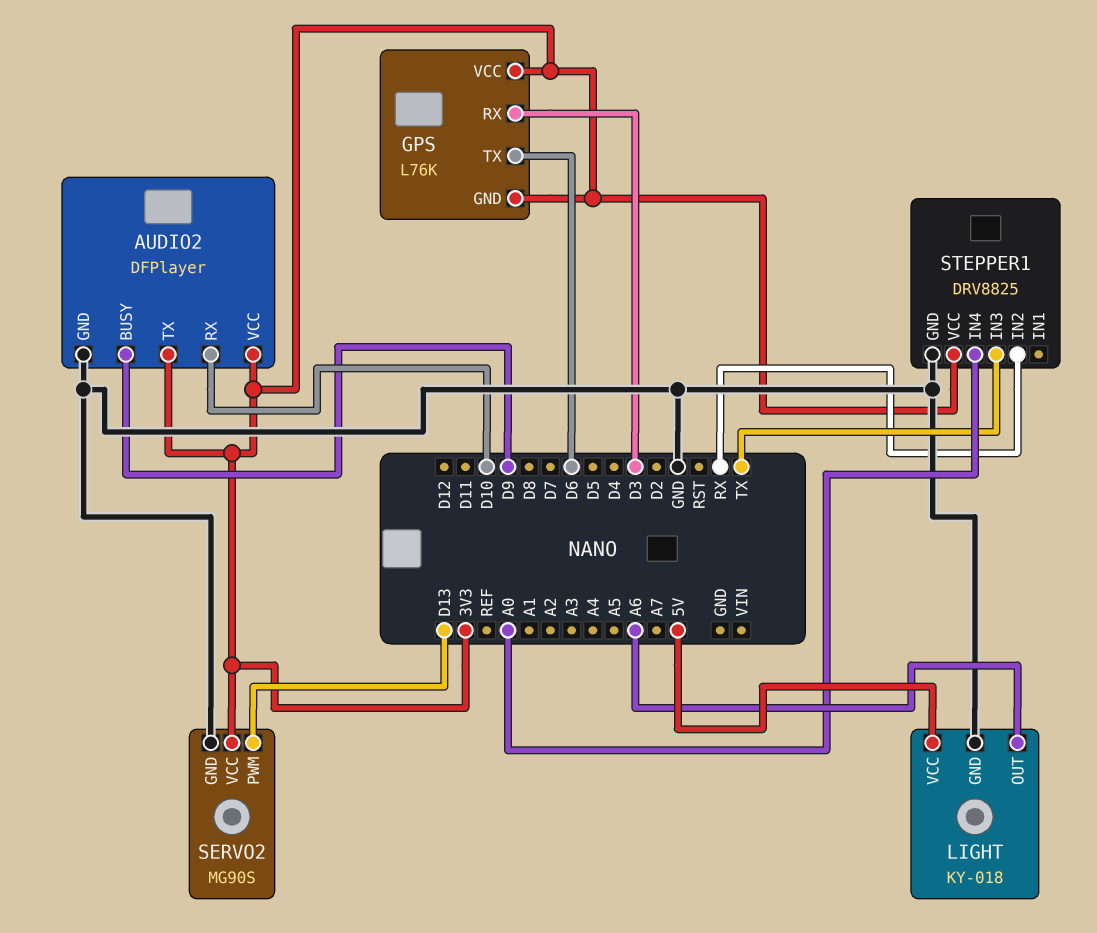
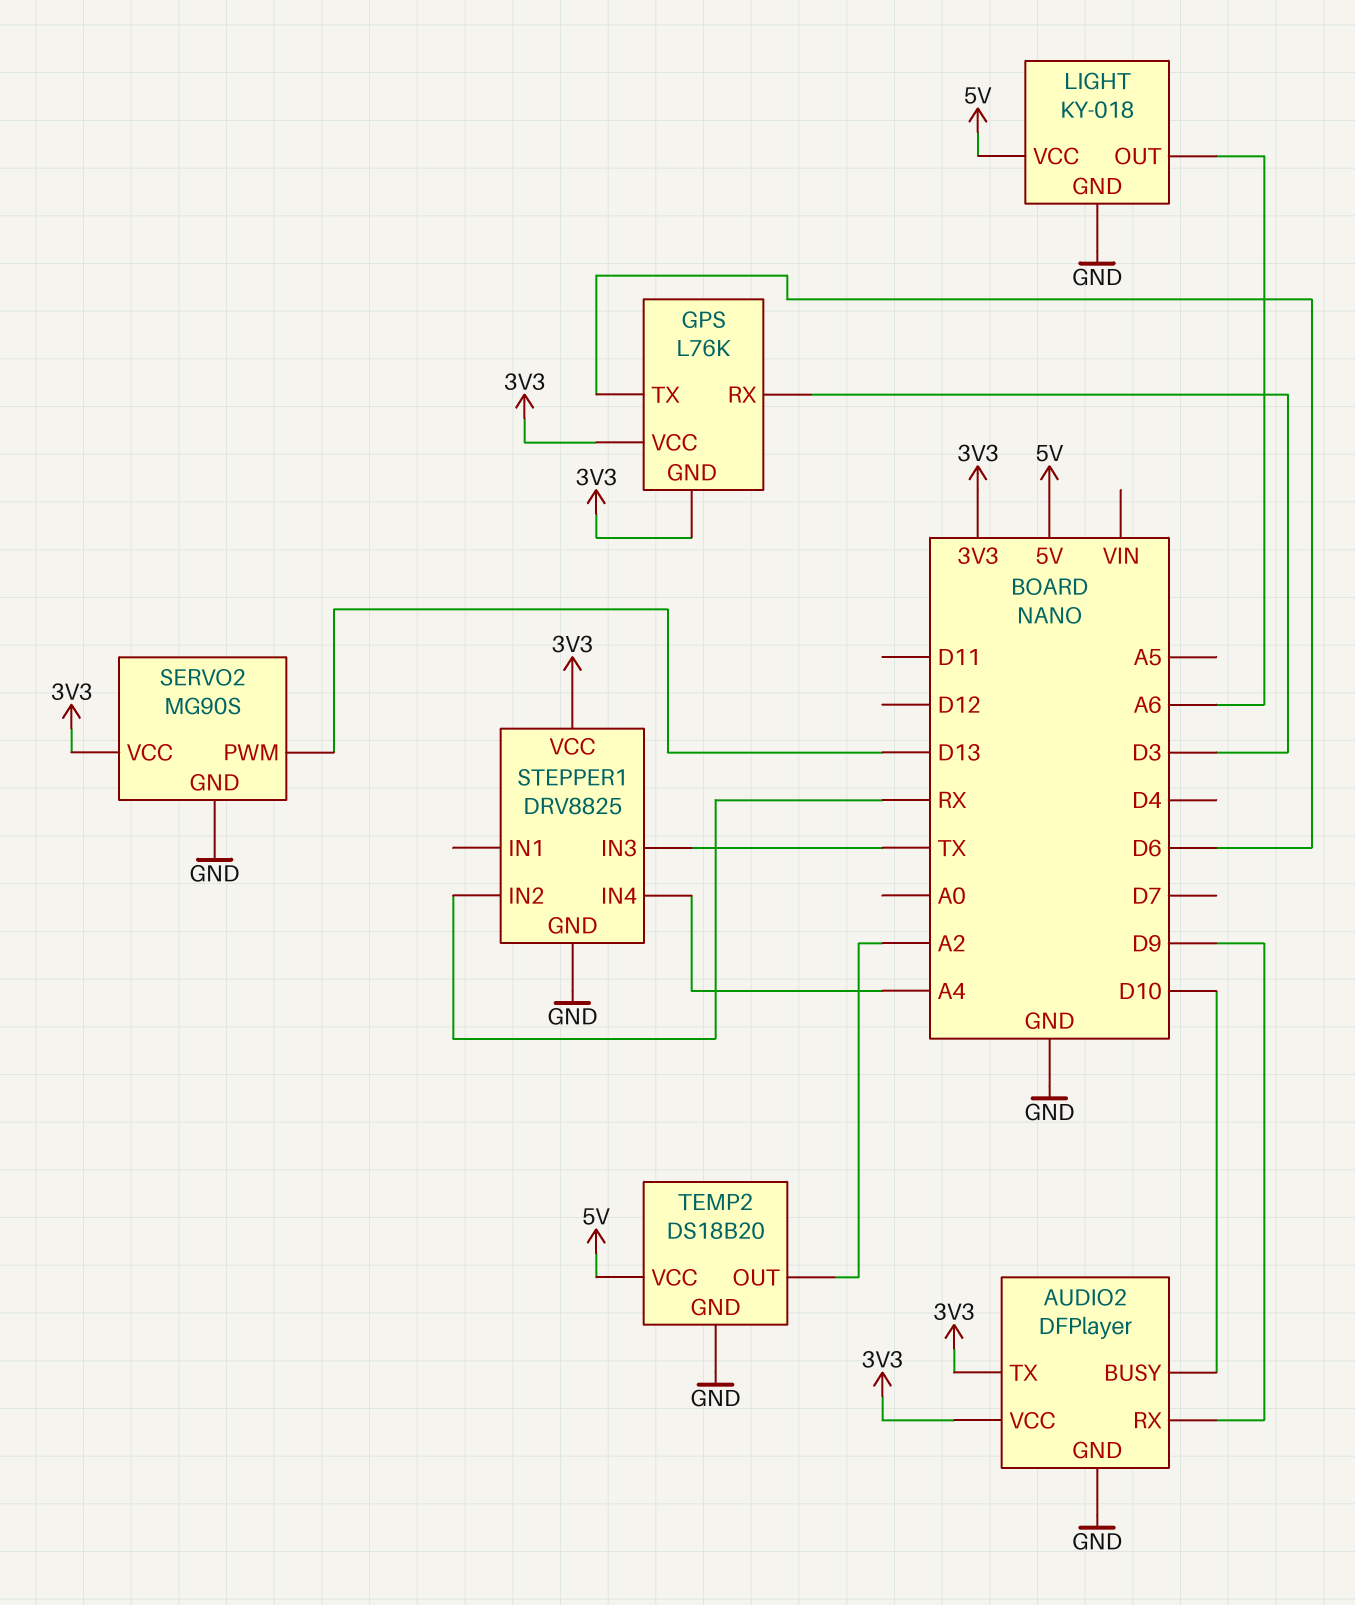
AUDIO2 pin BUSY: D9 -> D10
AUDIO2 pin RX: D10 -> D9
STEPPER1 pin IN4: A0 -> A4
TEMP2: none -> DS18B20
TEMP2 pin GND: none -> GND
TEMP2 pin OUT: none -> A2
TEMP2 pin VCC: none -> 5V

